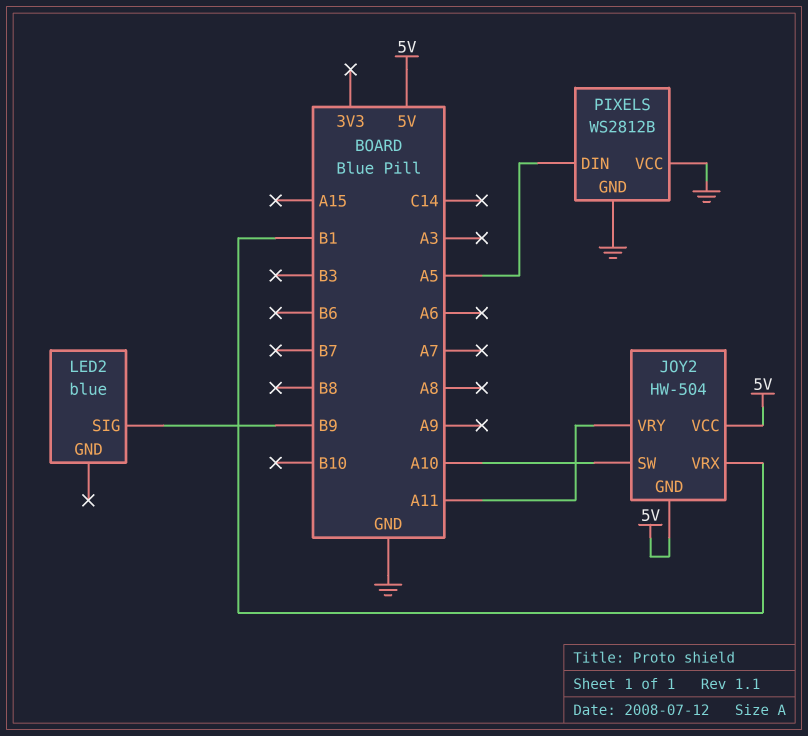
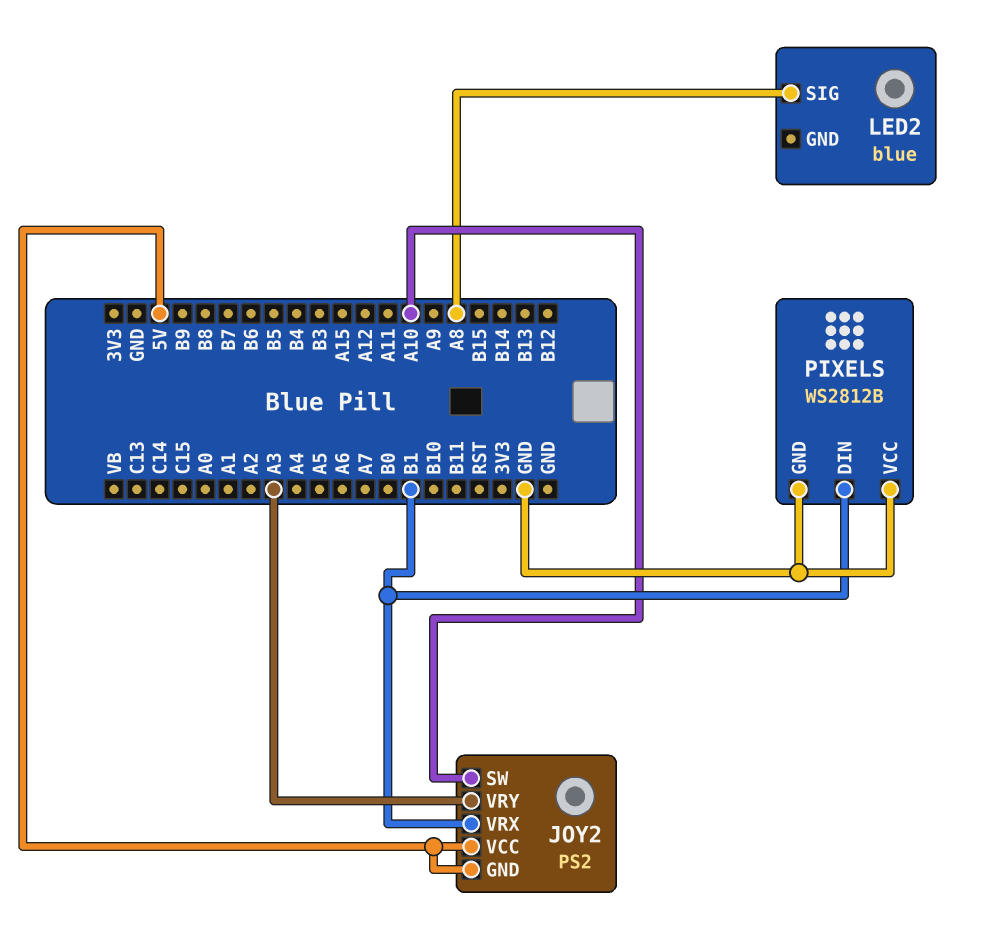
JOY2: HW-504 -> PS2
JOY2 pin VRY: A11 -> A3
LED2 pin SIG: B9 -> A8
PIXELS pin DIN: A5 -> B1

